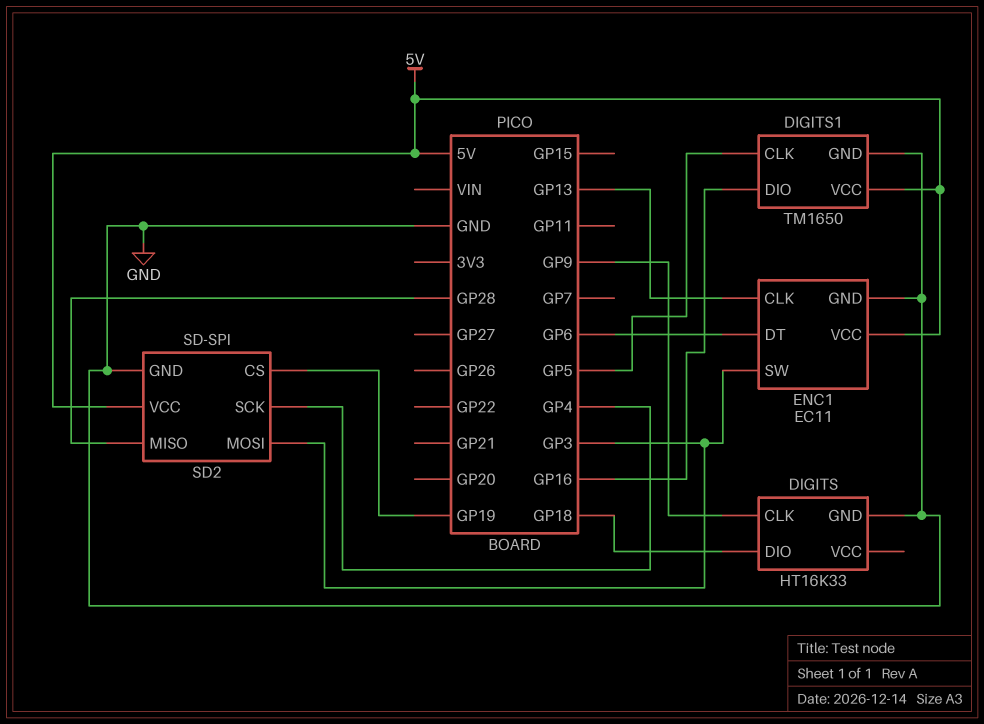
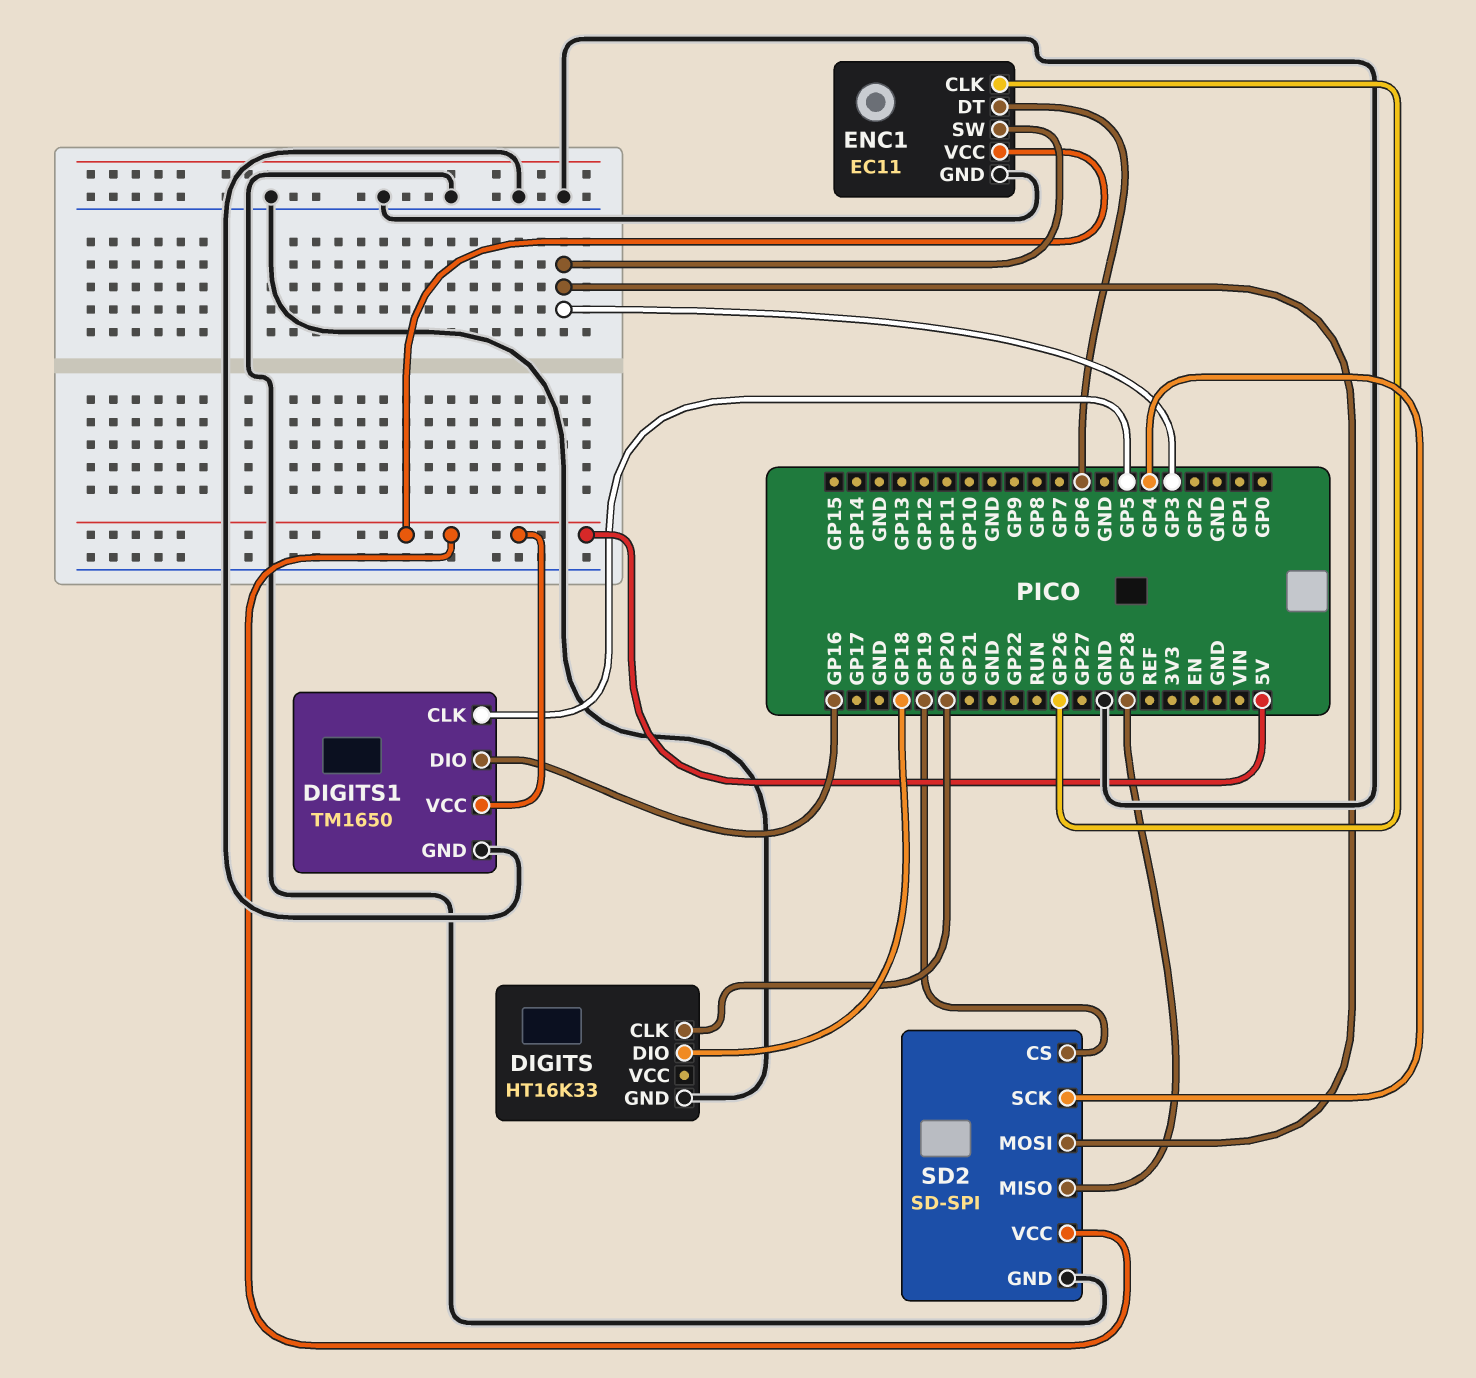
DIGITS pin CLK: GP9 -> GP20
ENC1 pin CLK: GP13 -> GP26

